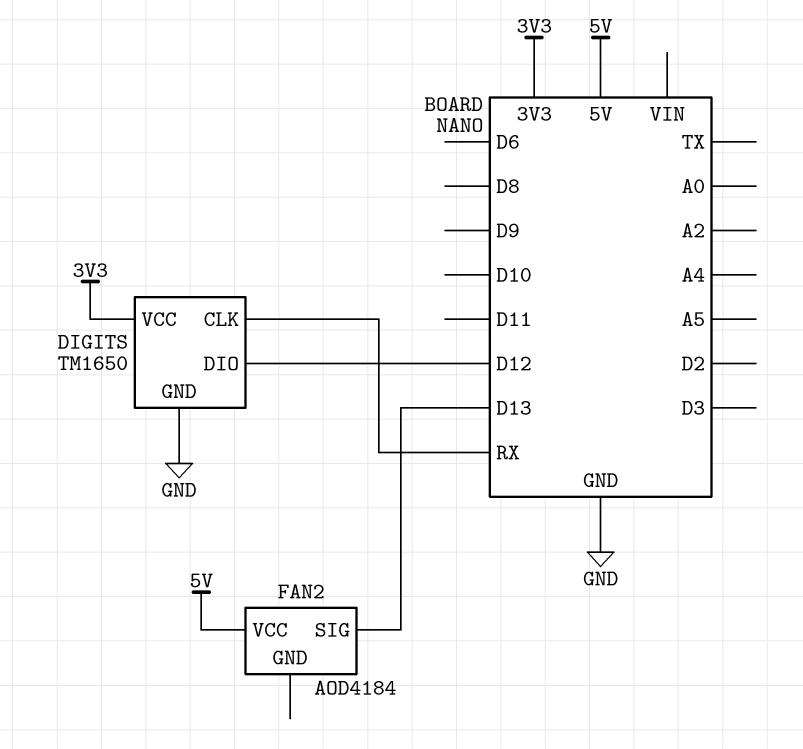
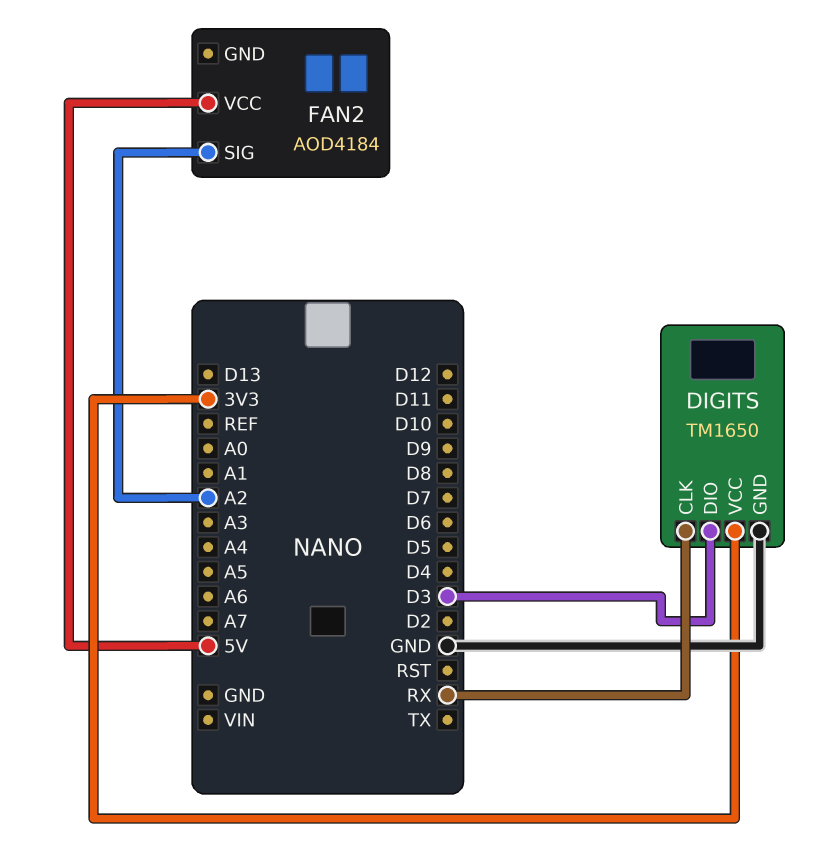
DIGITS pin DIO: D12 -> D3
FAN2 pin SIG: D13 -> A2

